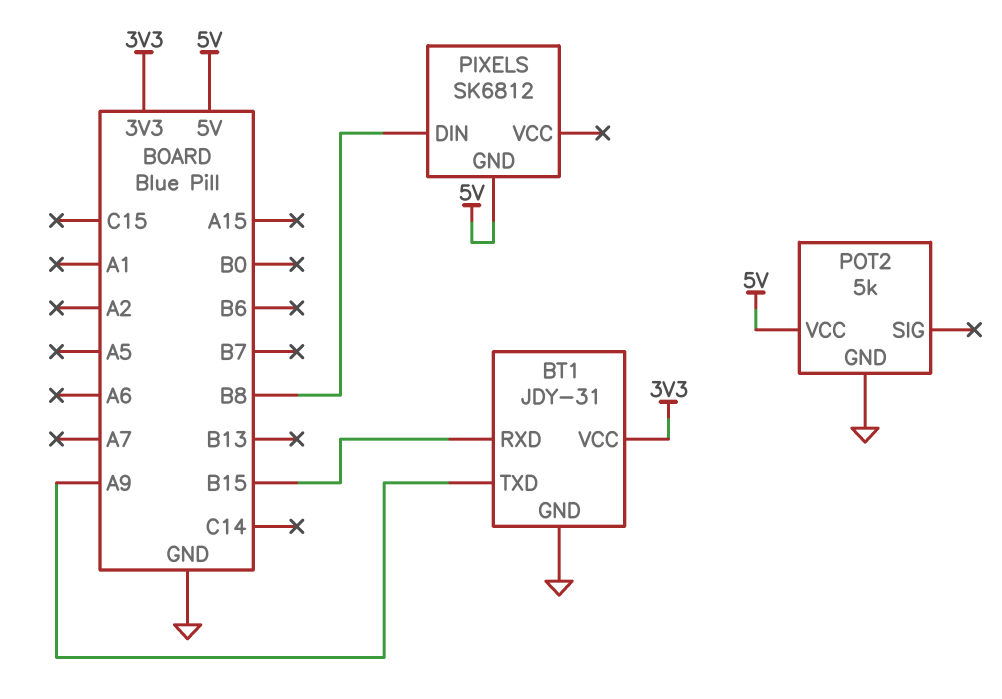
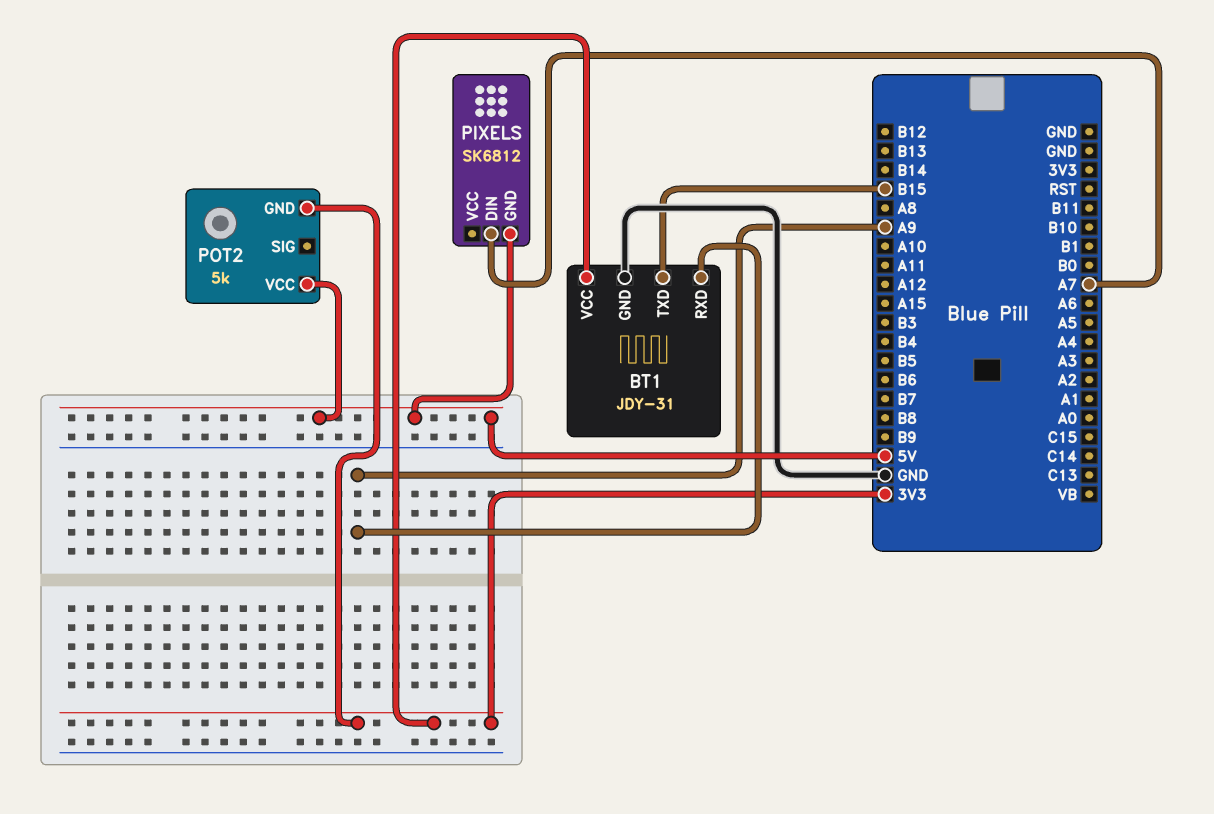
BT1 pin RXD: B15 -> A9
BT1 pin TXD: A9 -> B15
PIXELS pin DIN: B8 -> A7
POT2 pin GND: GND -> 3V3

